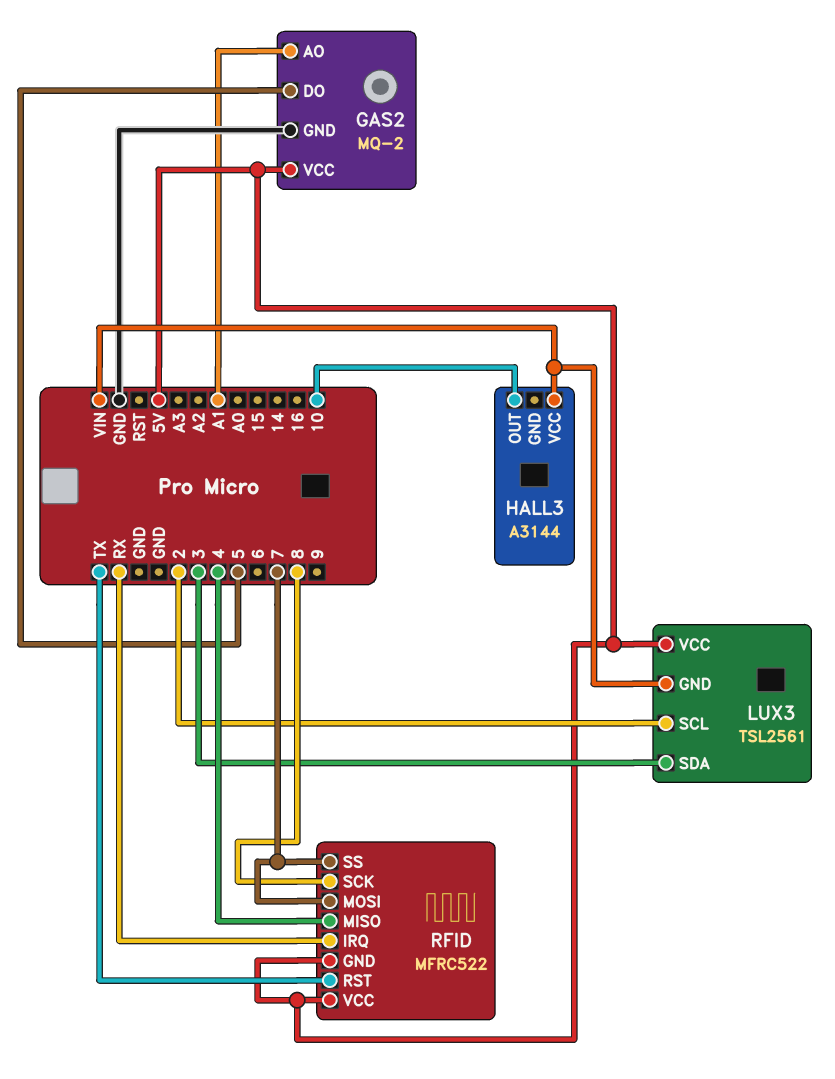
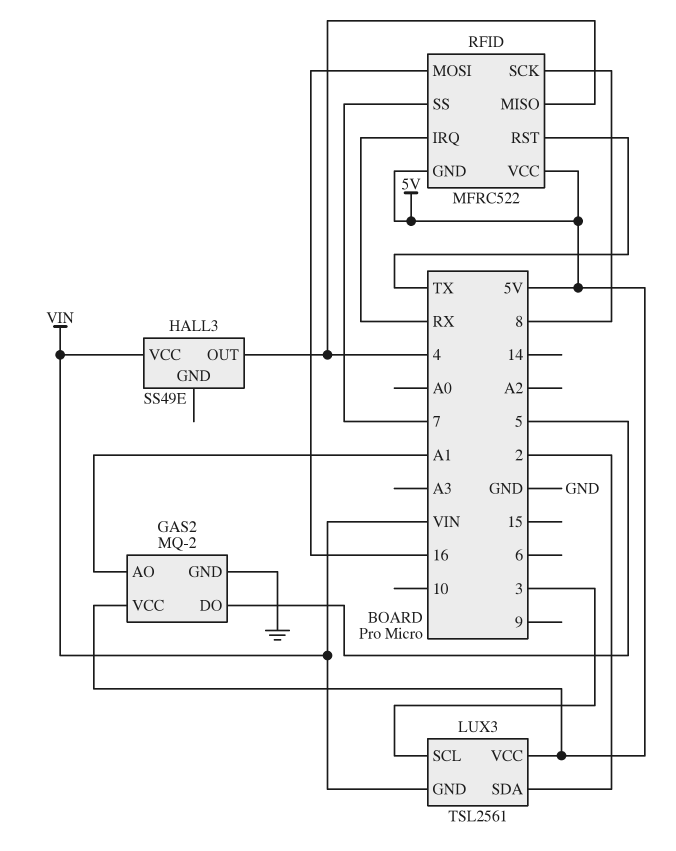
HALL3: A3144 -> SS49E
HALL3 pin OUT: 10 -> 4
LUX3 pin SCL: 2 -> 3
LUX3 pin SDA: 3 -> 2
RFID pin MOSI: 7 -> 16

